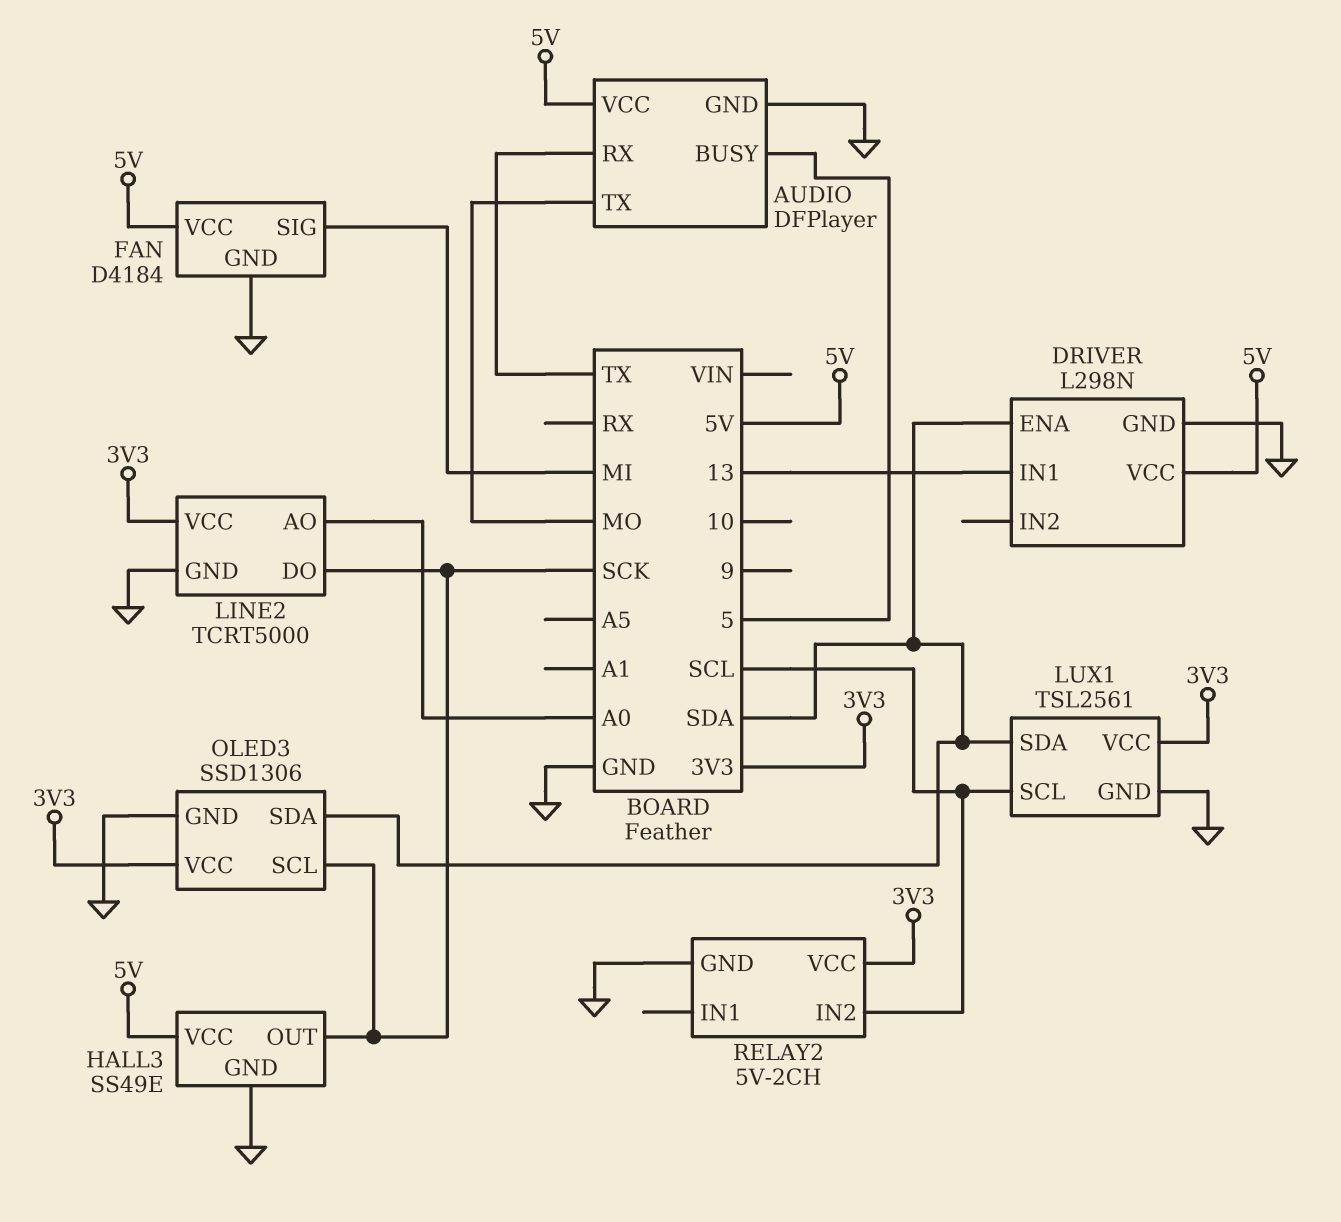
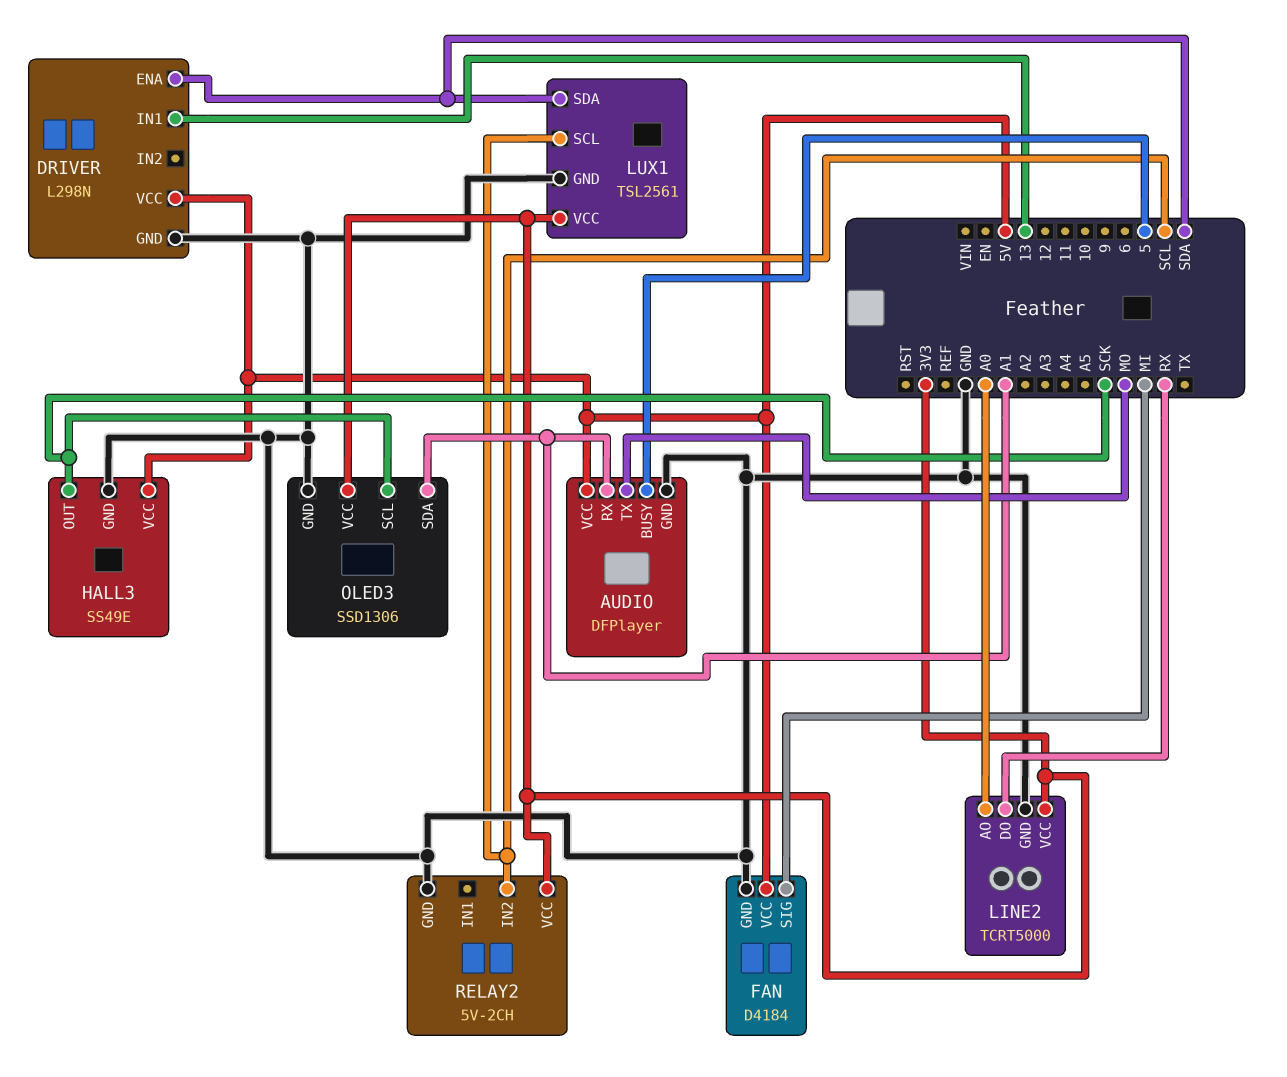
AUDIO pin RX: TX -> A1
LINE2 pin DO: SCK -> RX
OLED3 pin SDA: SDA -> A1

